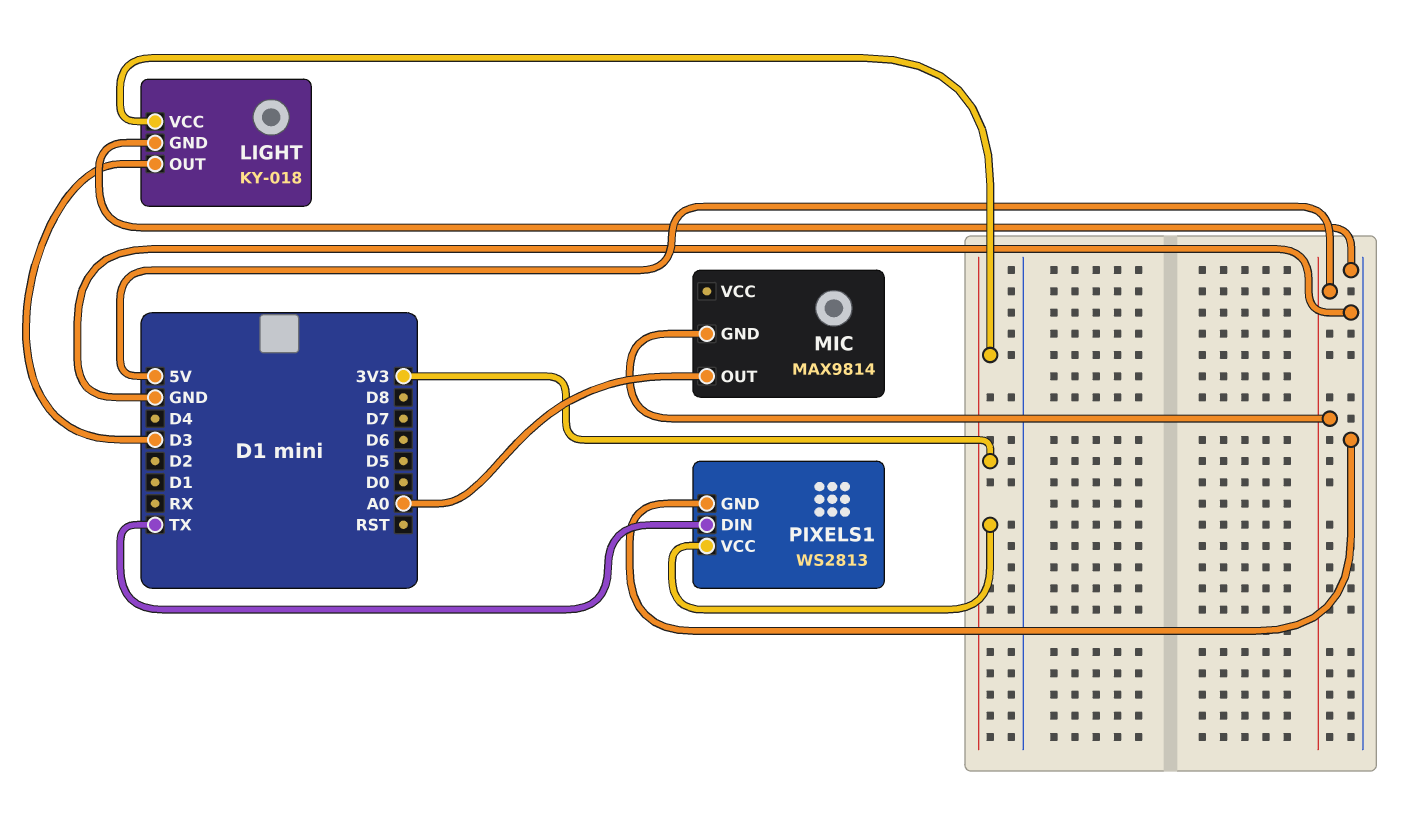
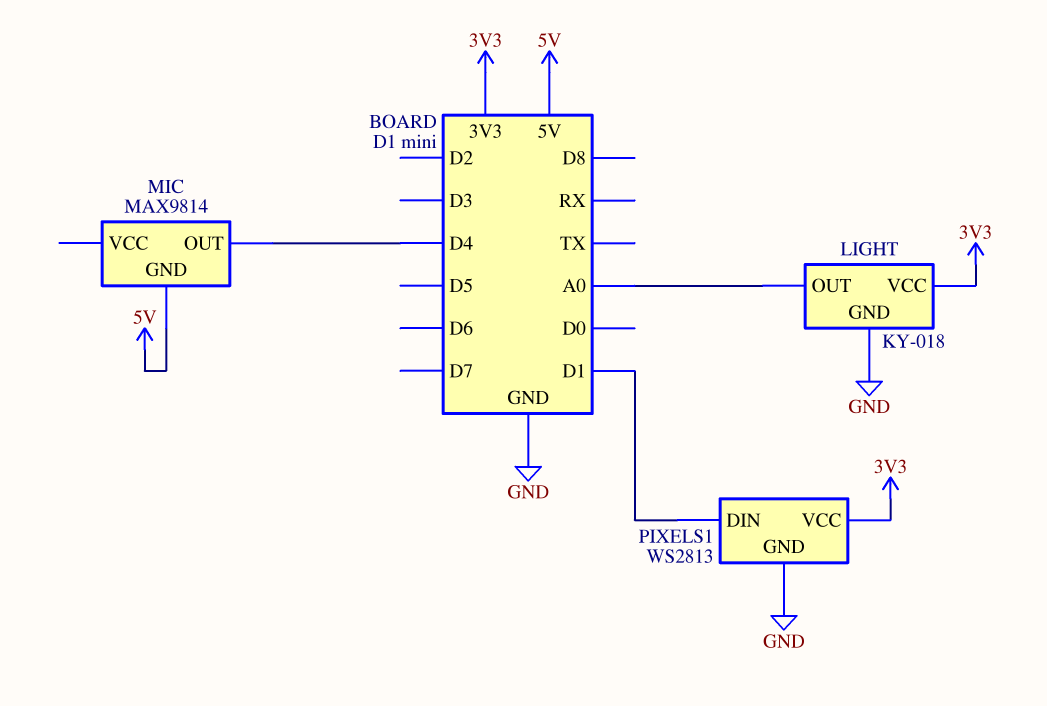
LIGHT pin OUT: D3 -> A0
MIC pin OUT: A0 -> D4
PIXELS1 pin DIN: TX -> D1

